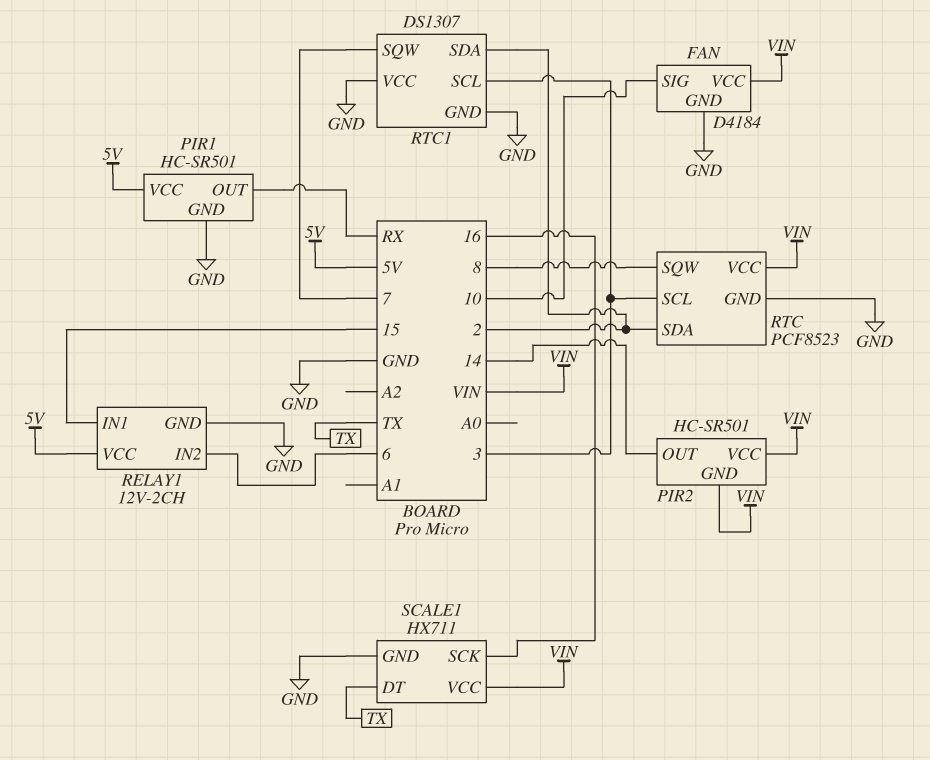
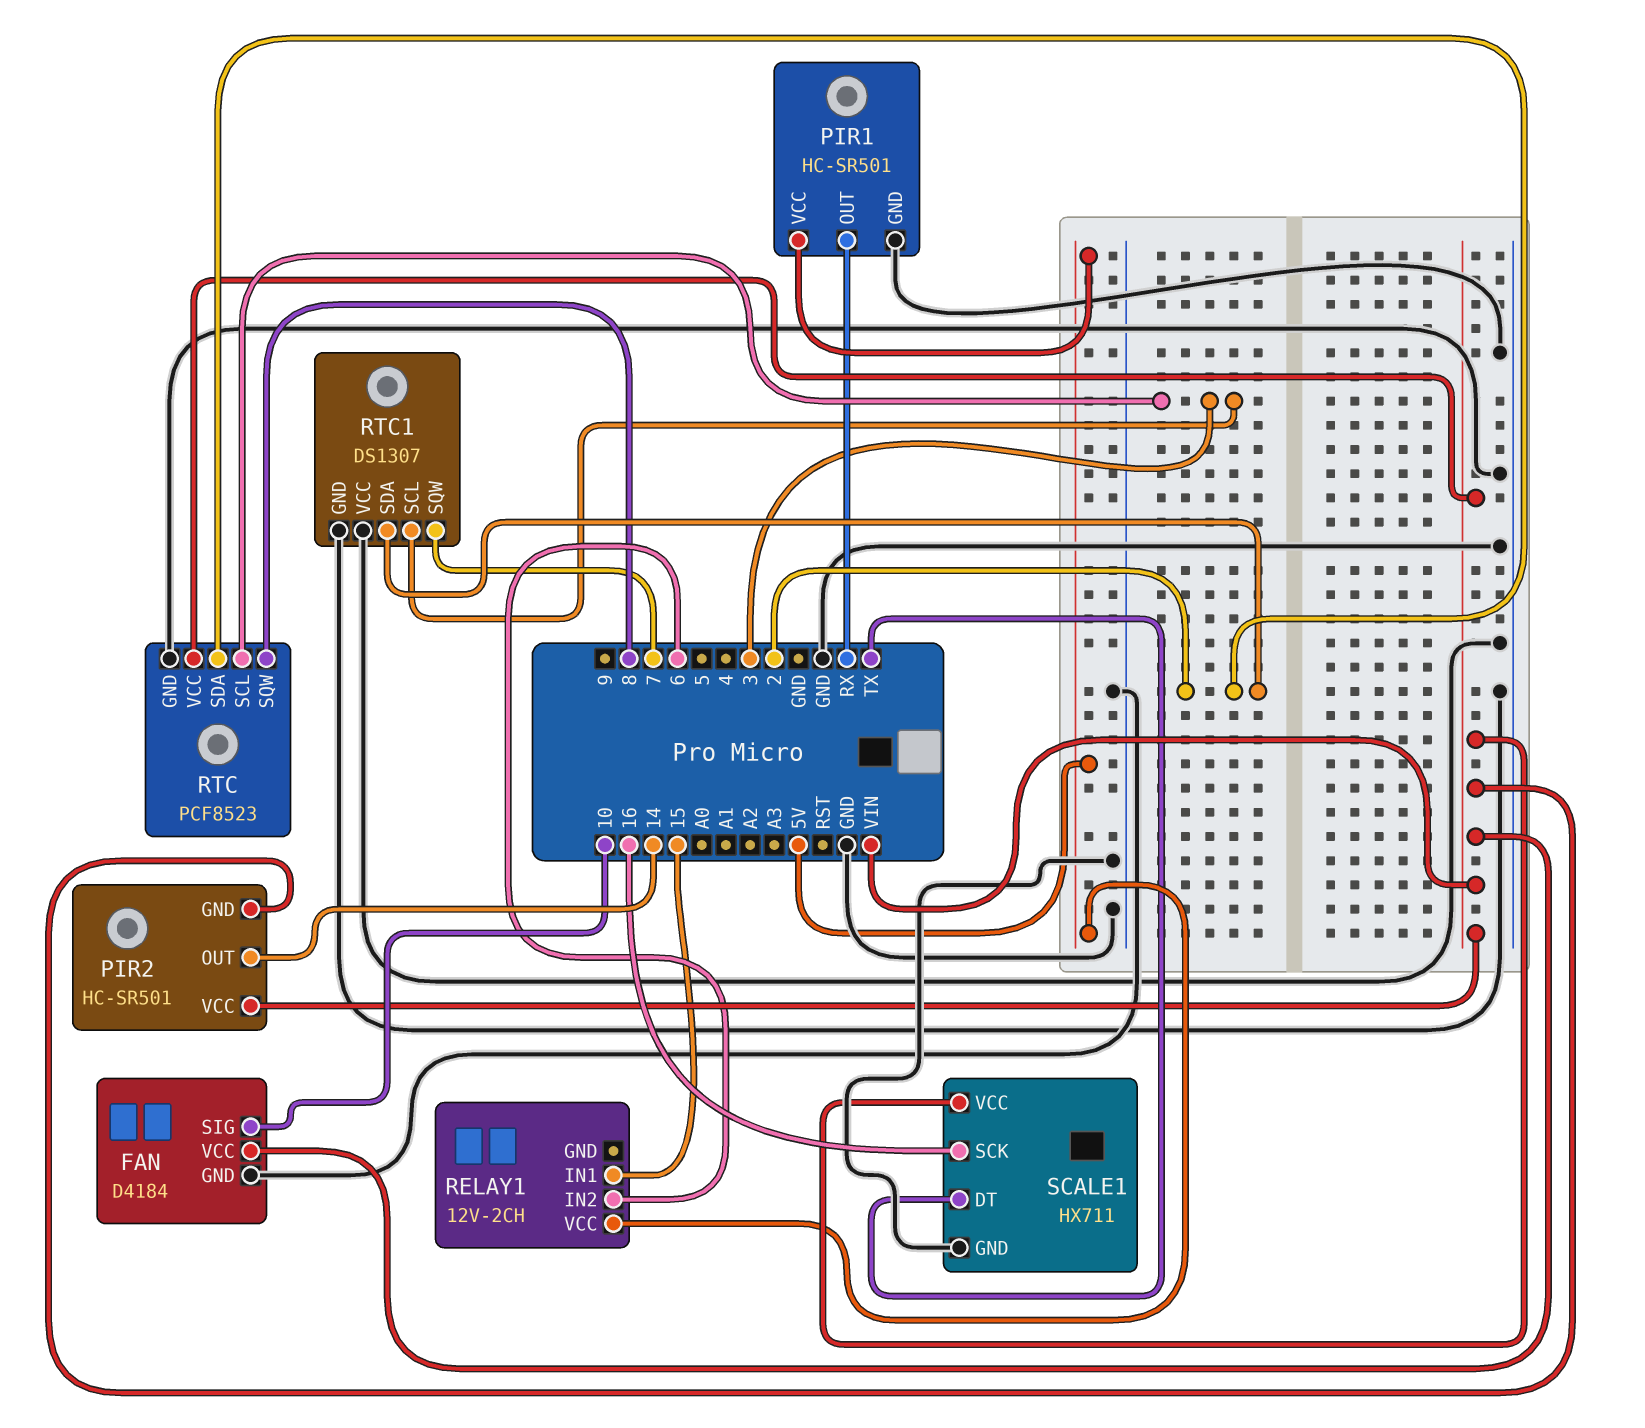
RELAY1 pin GND: GND -> none

